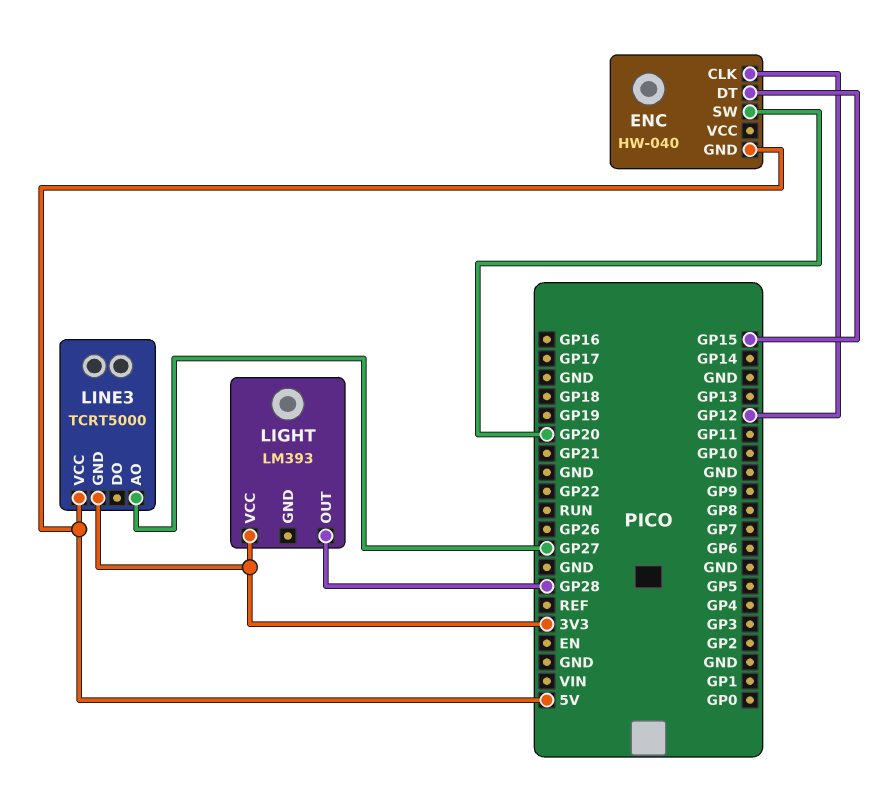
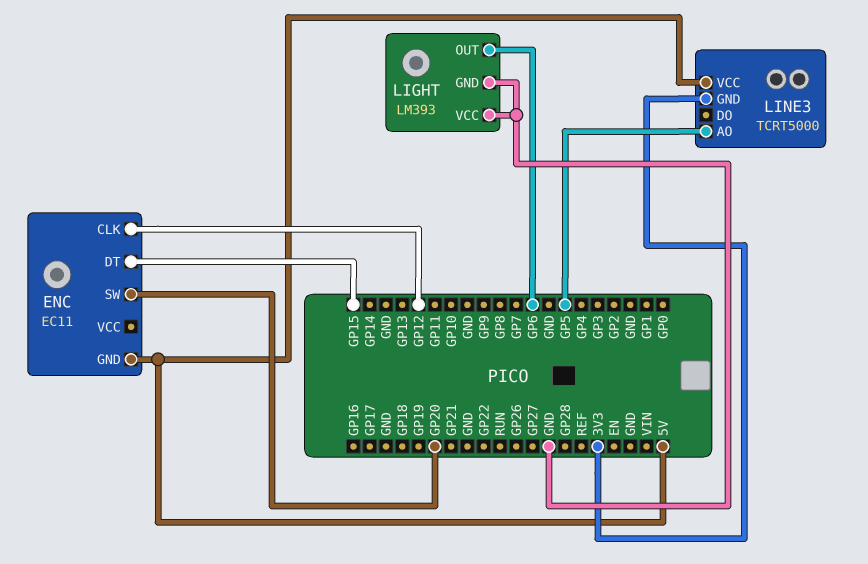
ENC: HW-040 -> EC11
LIGHT pin GND: none -> GND
LIGHT pin OUT: GP28 -> GP6
LIGHT pin VCC: 3V3 -> GND
LINE3 pin AO: GP27 -> GP5

